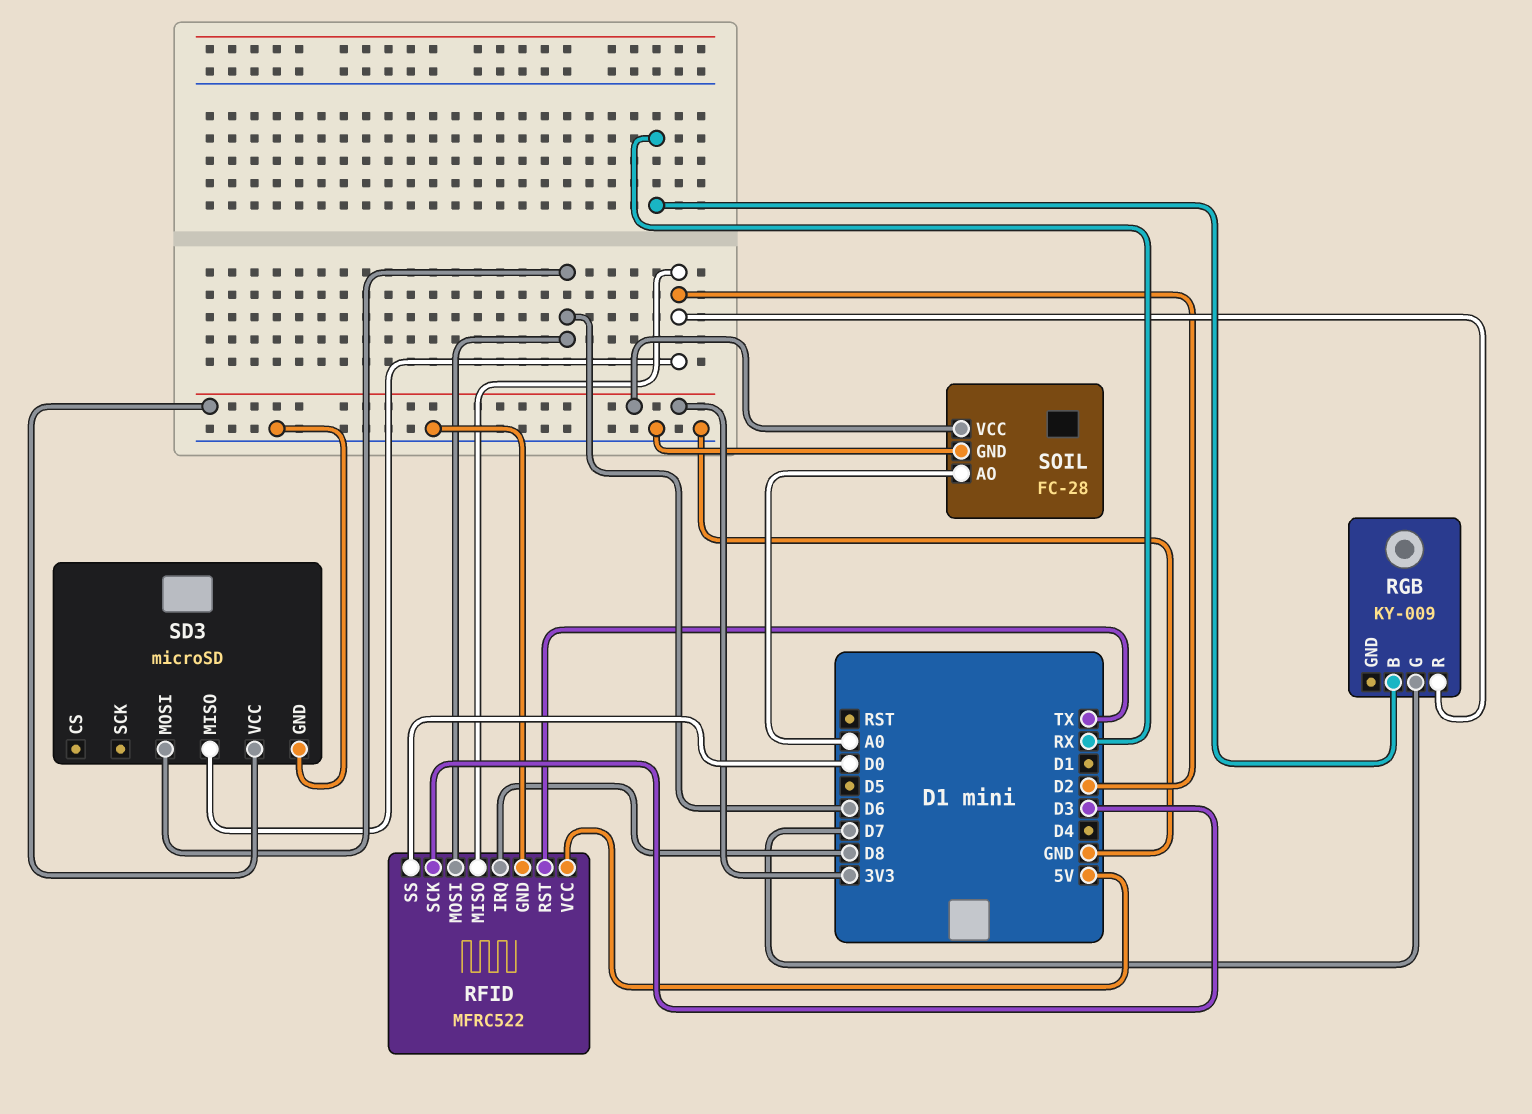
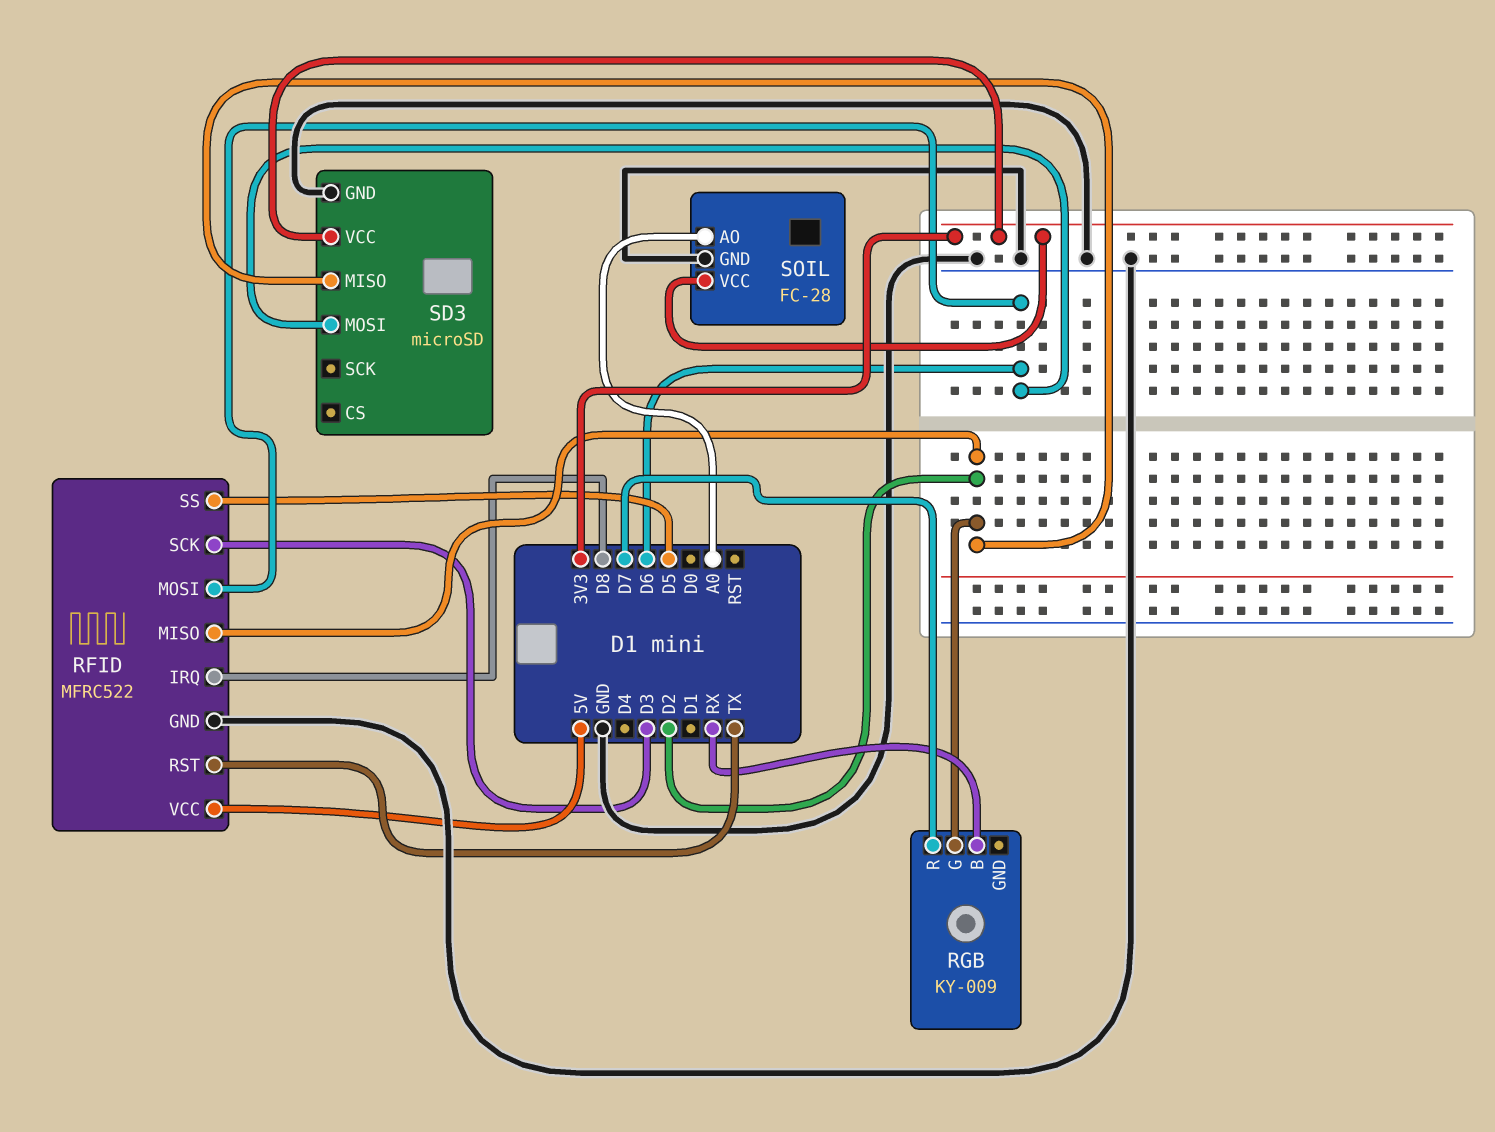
RFID pin SS: D0 -> D5
RGB pin G: D7 -> D2
RGB pin R: D2 -> D7

